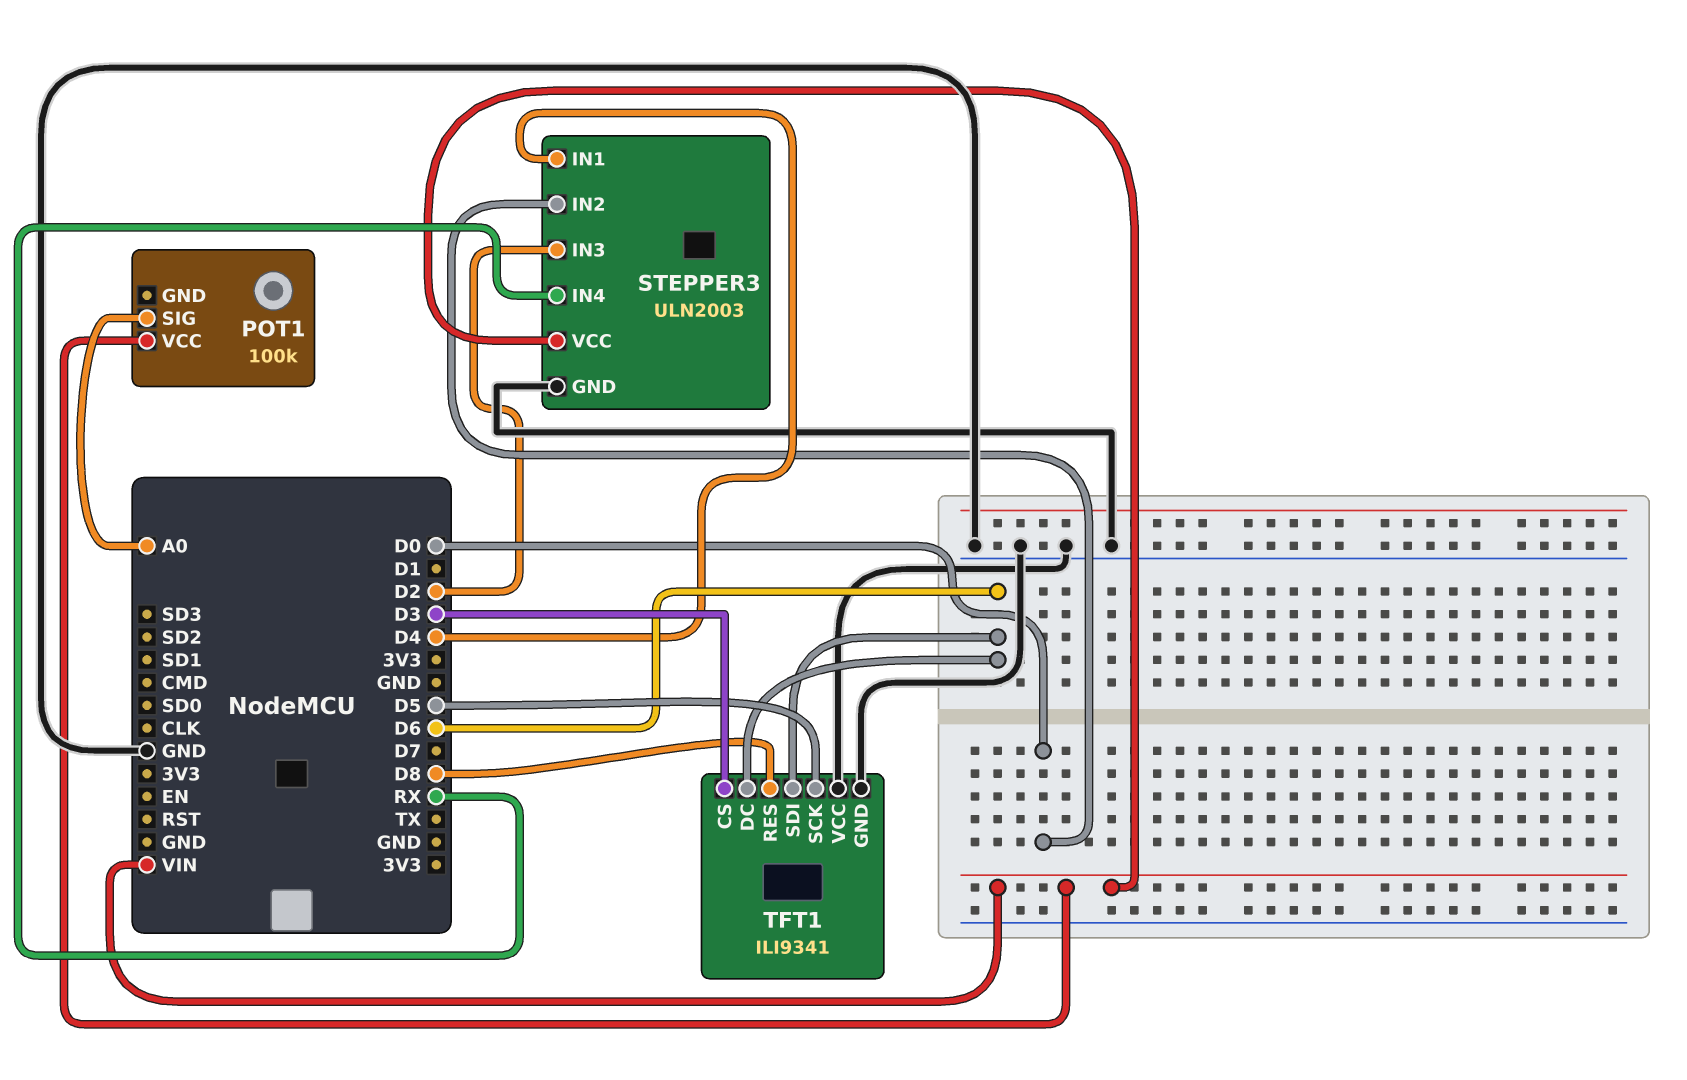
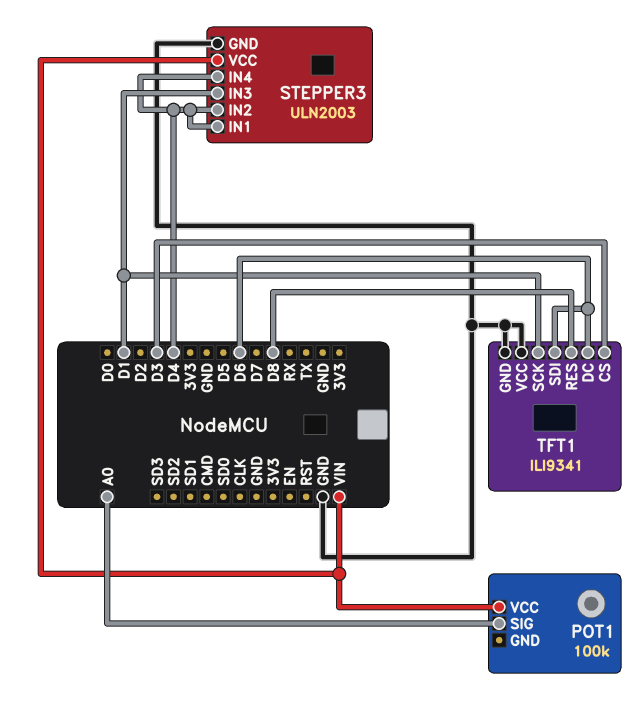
STEPPER3 pin IN2: D0 -> D4
STEPPER3 pin IN3: D2 -> D1
STEPPER3 pin IN4: RX -> D4
TFT1 pin SCK: D5 -> D1

